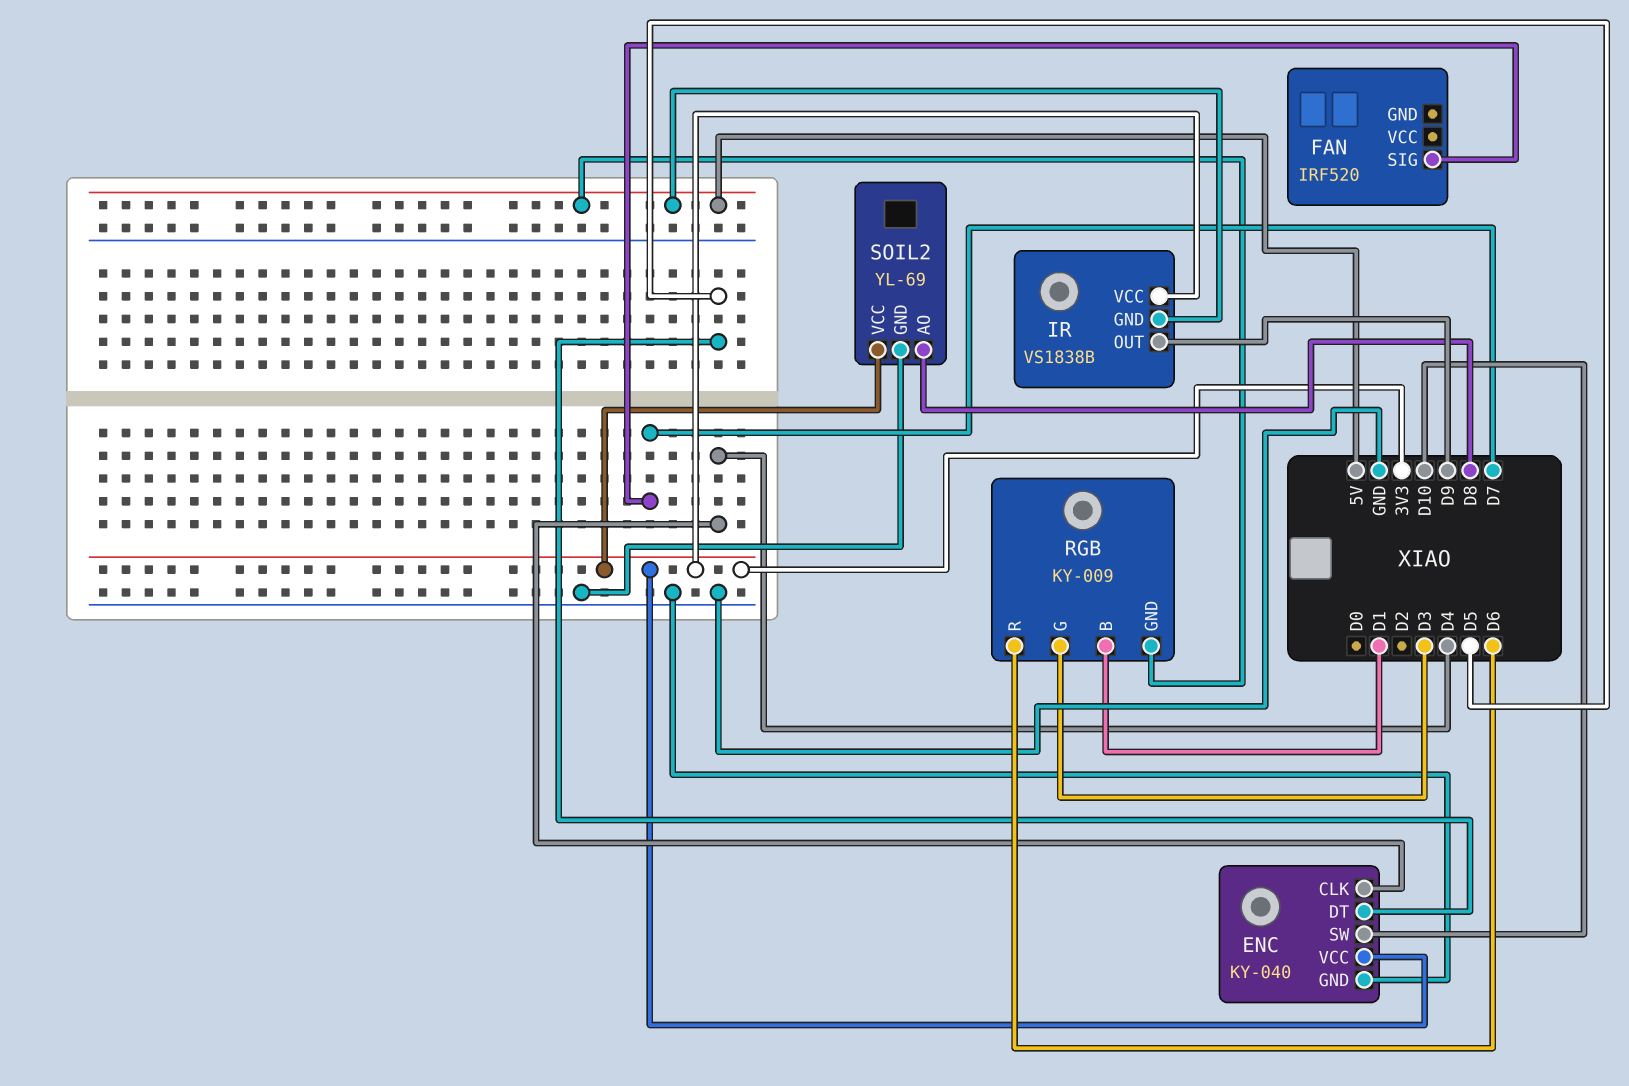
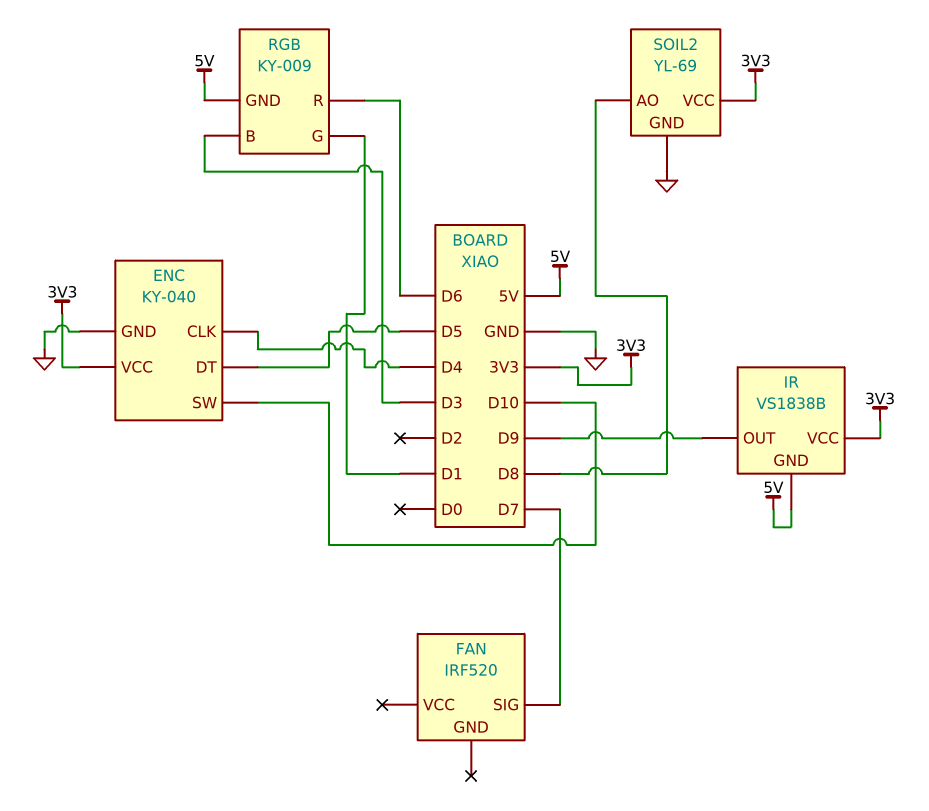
RGB pin B: D1 -> D3
RGB pin G: D3 -> D1

